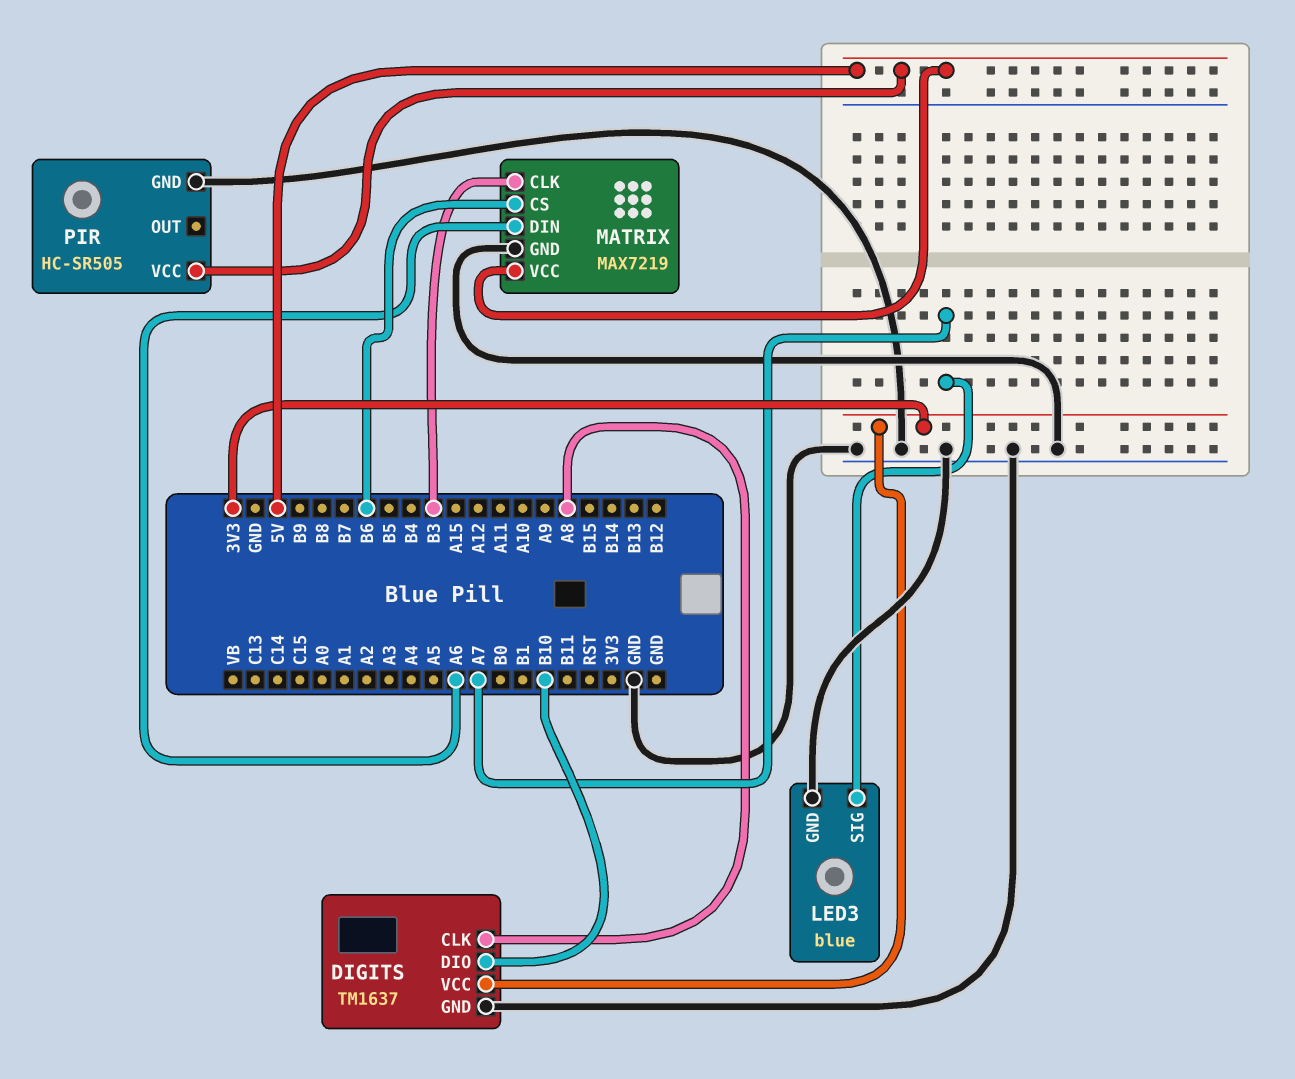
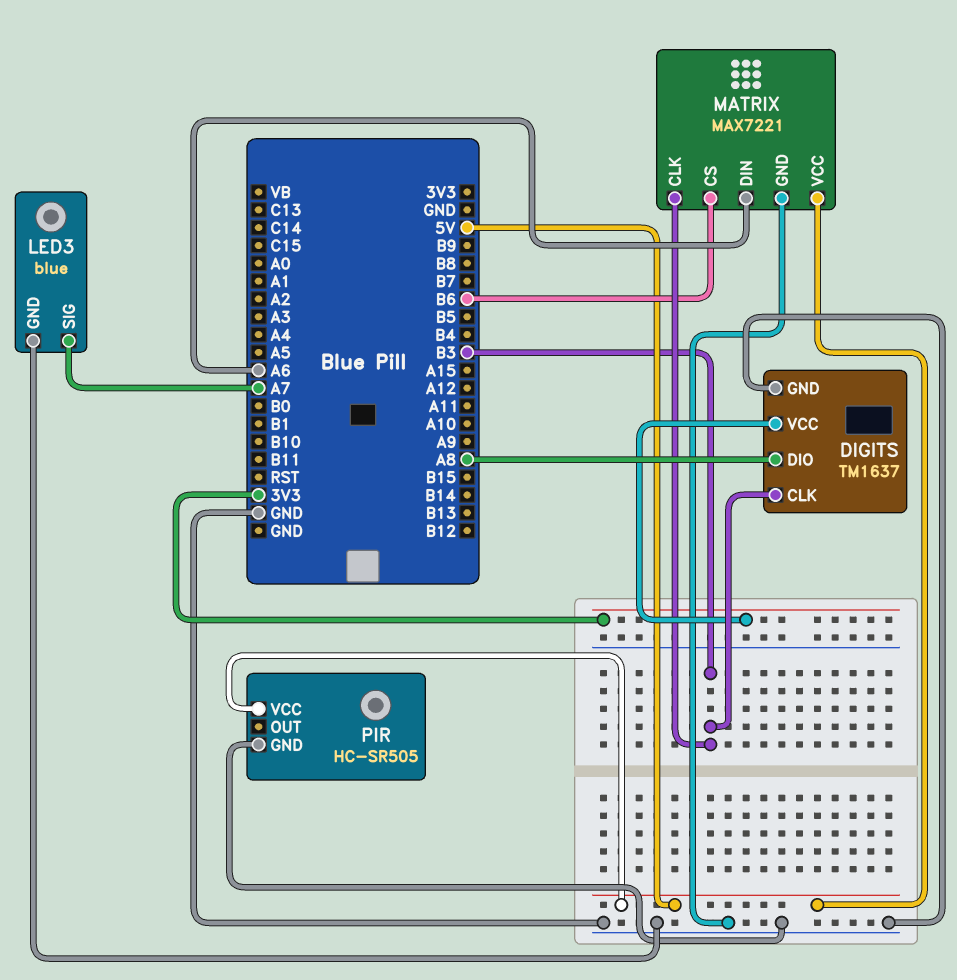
DIGITS pin CLK: A8 -> B3
DIGITS pin DIO: B10 -> A8
MATRIX: MAX7219 -> MAX7221

